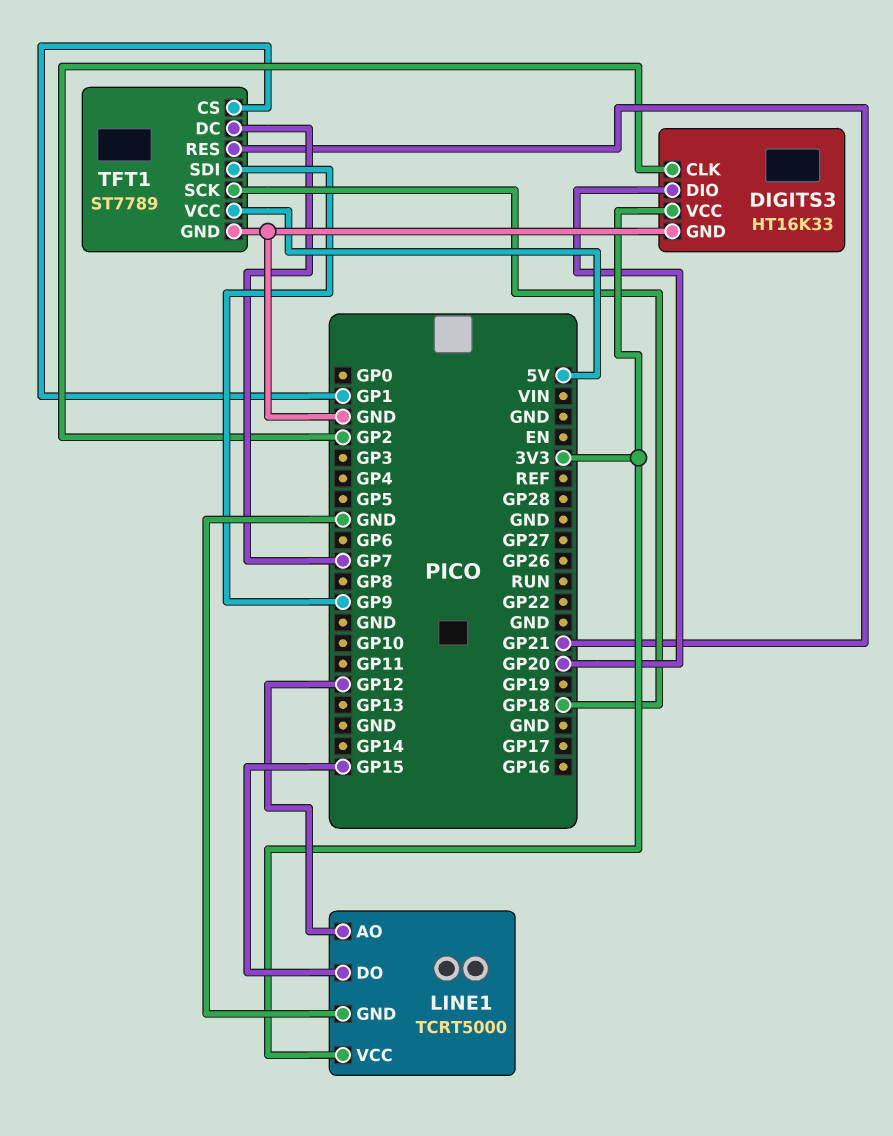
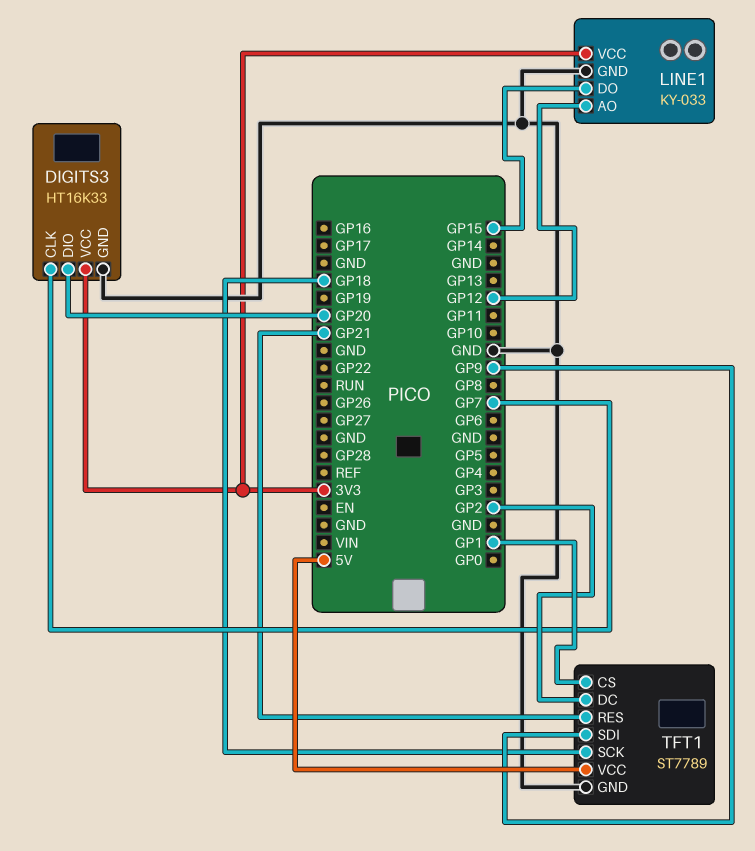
DIGITS3 pin CLK: GP2 -> GP7
LINE1: TCRT5000 -> KY-033
TFT1 pin DC: GP7 -> GP2

